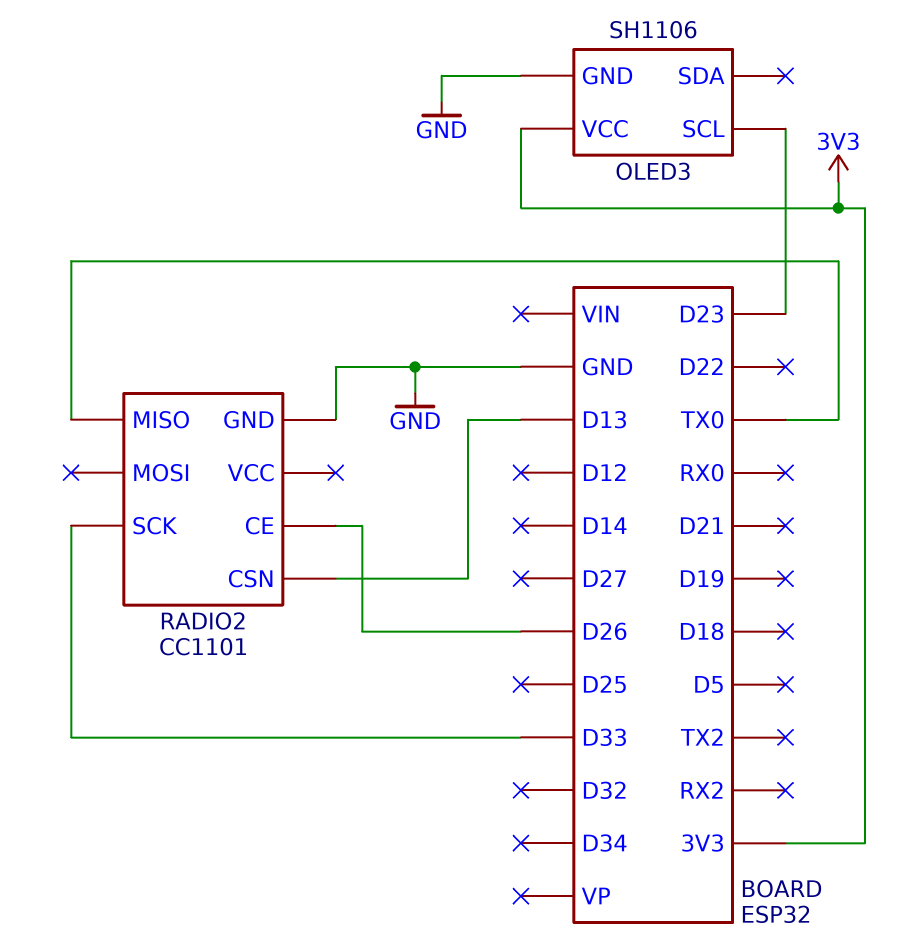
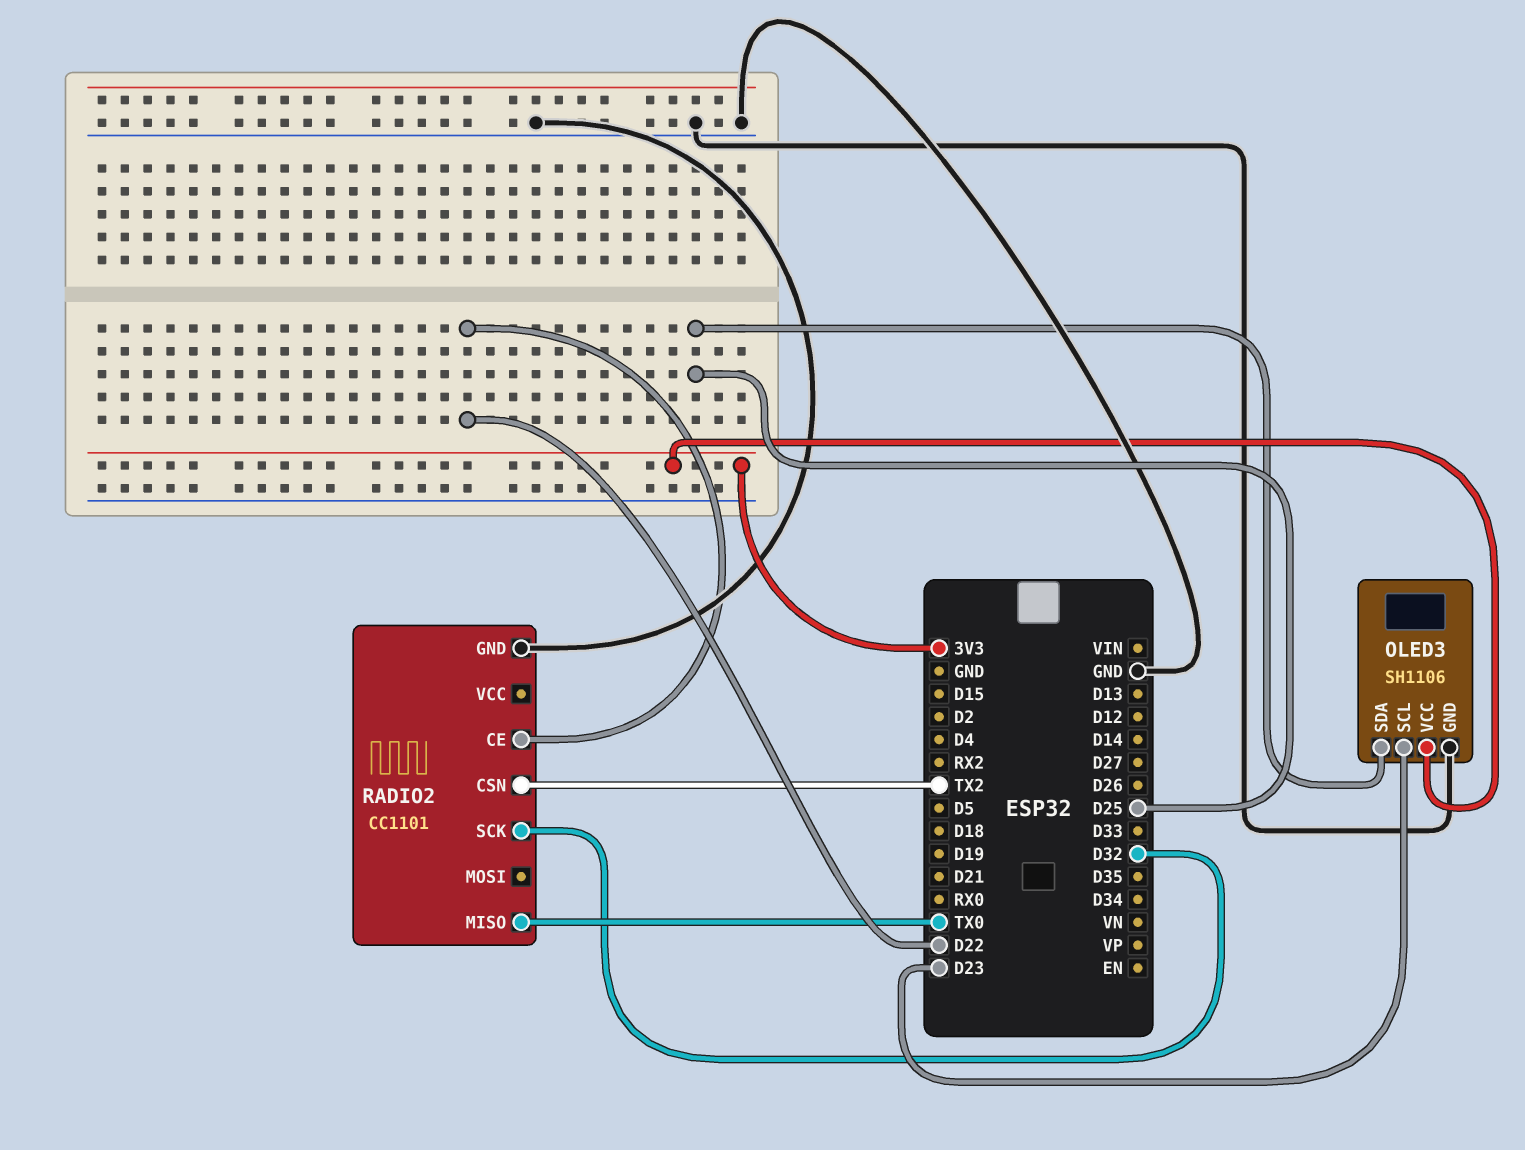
OLED3 pin SDA: none -> D25
RADIO2 pin CE: D26 -> D22
RADIO2 pin CSN: D13 -> TX2
RADIO2 pin SCK: D33 -> D32

